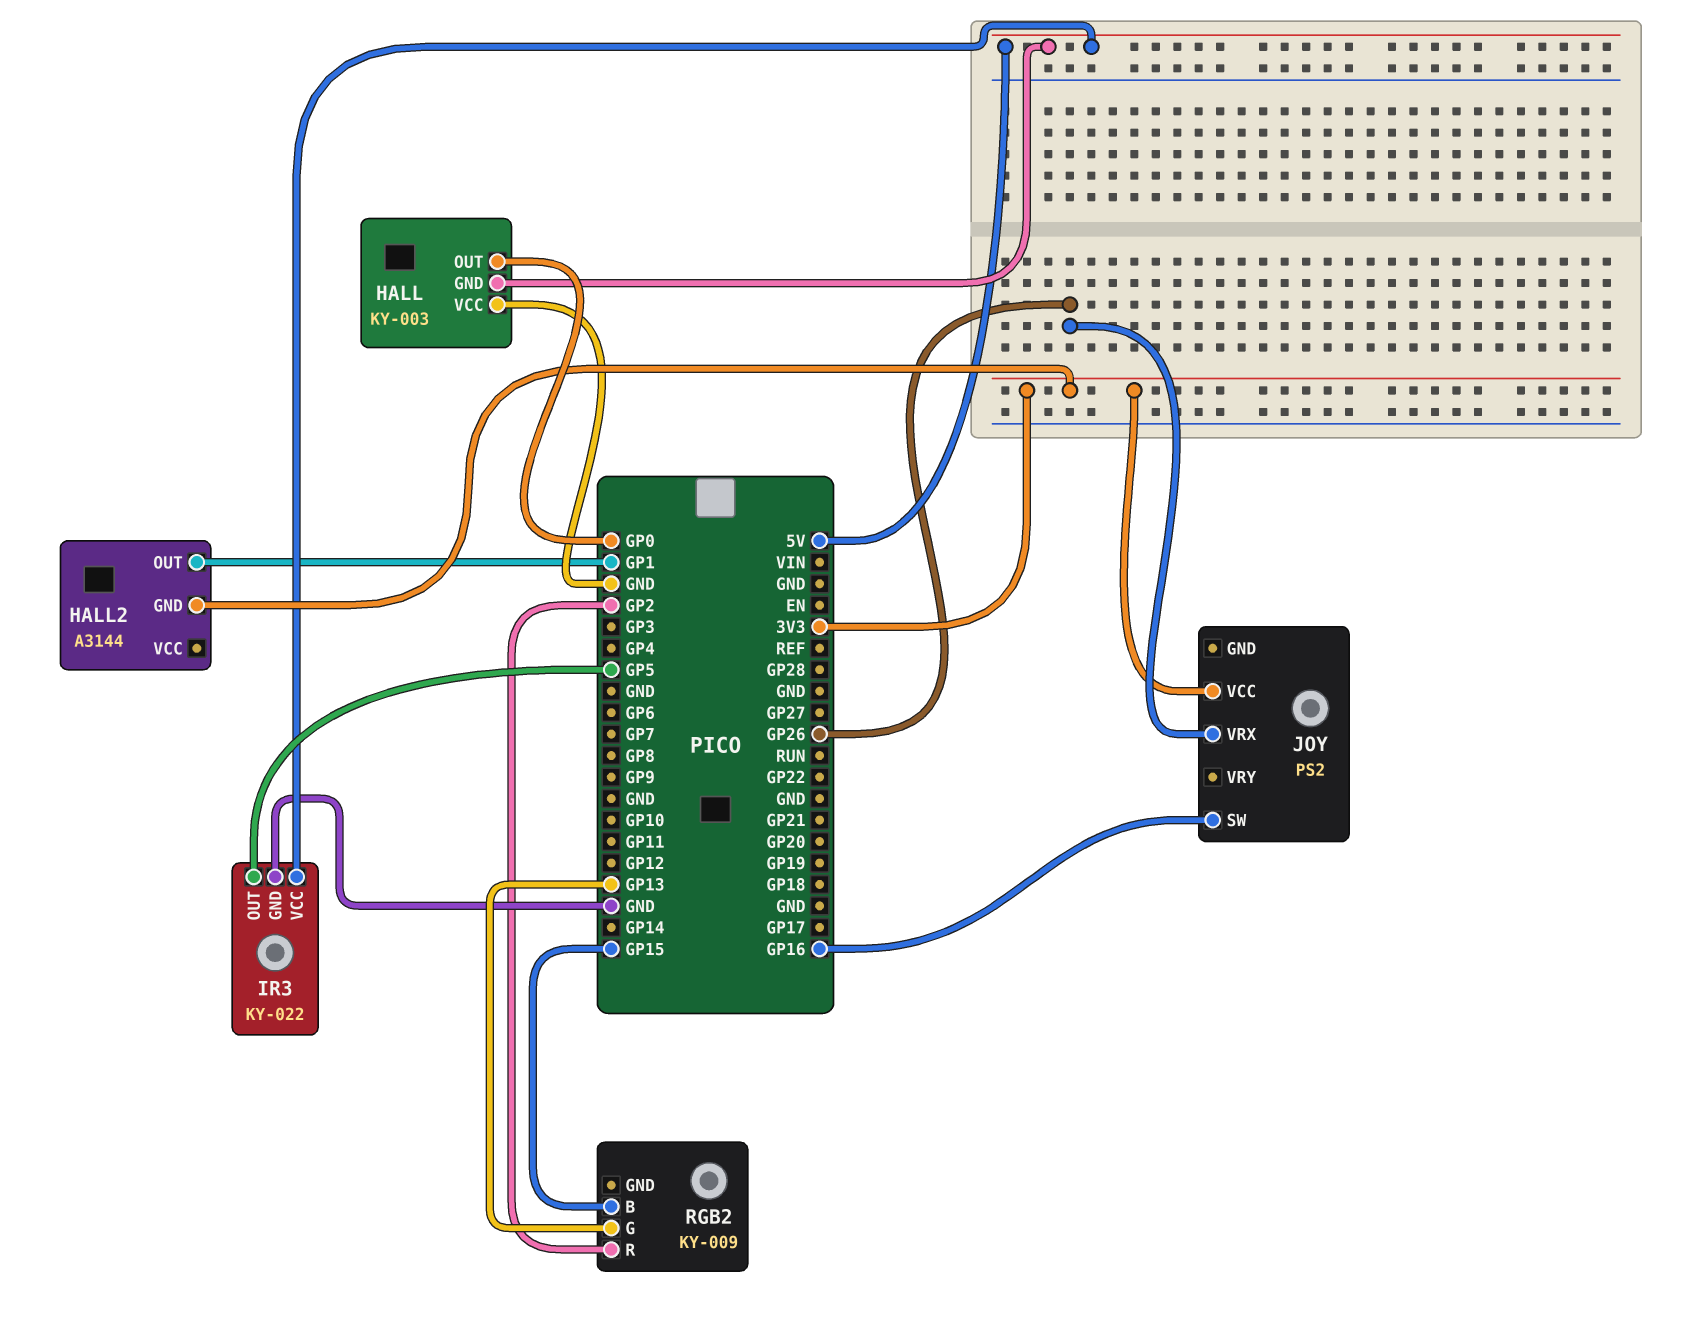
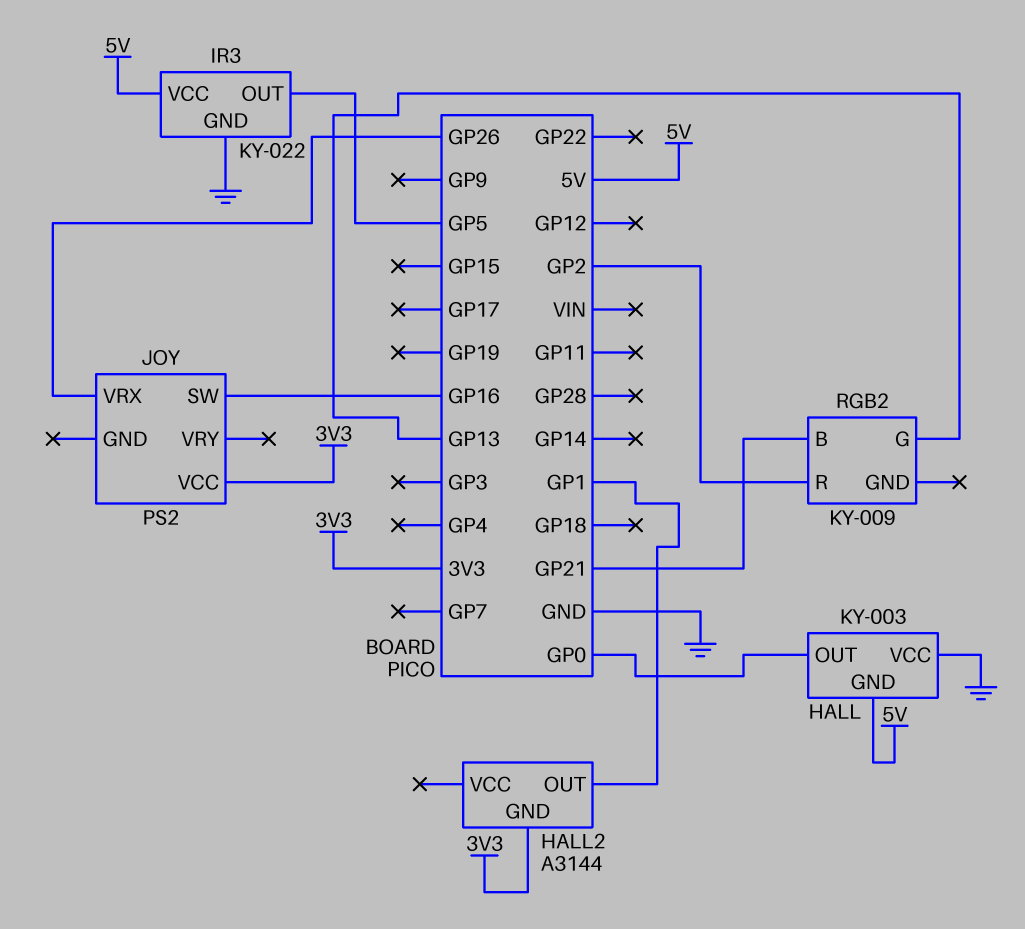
RGB2 pin B: GP15 -> GP21

